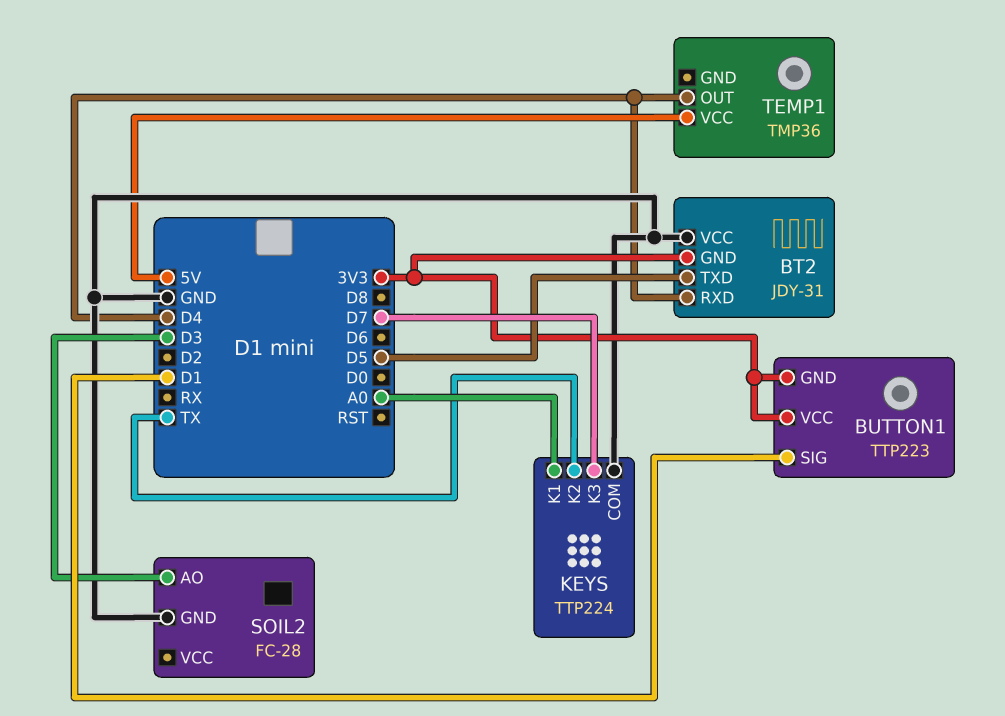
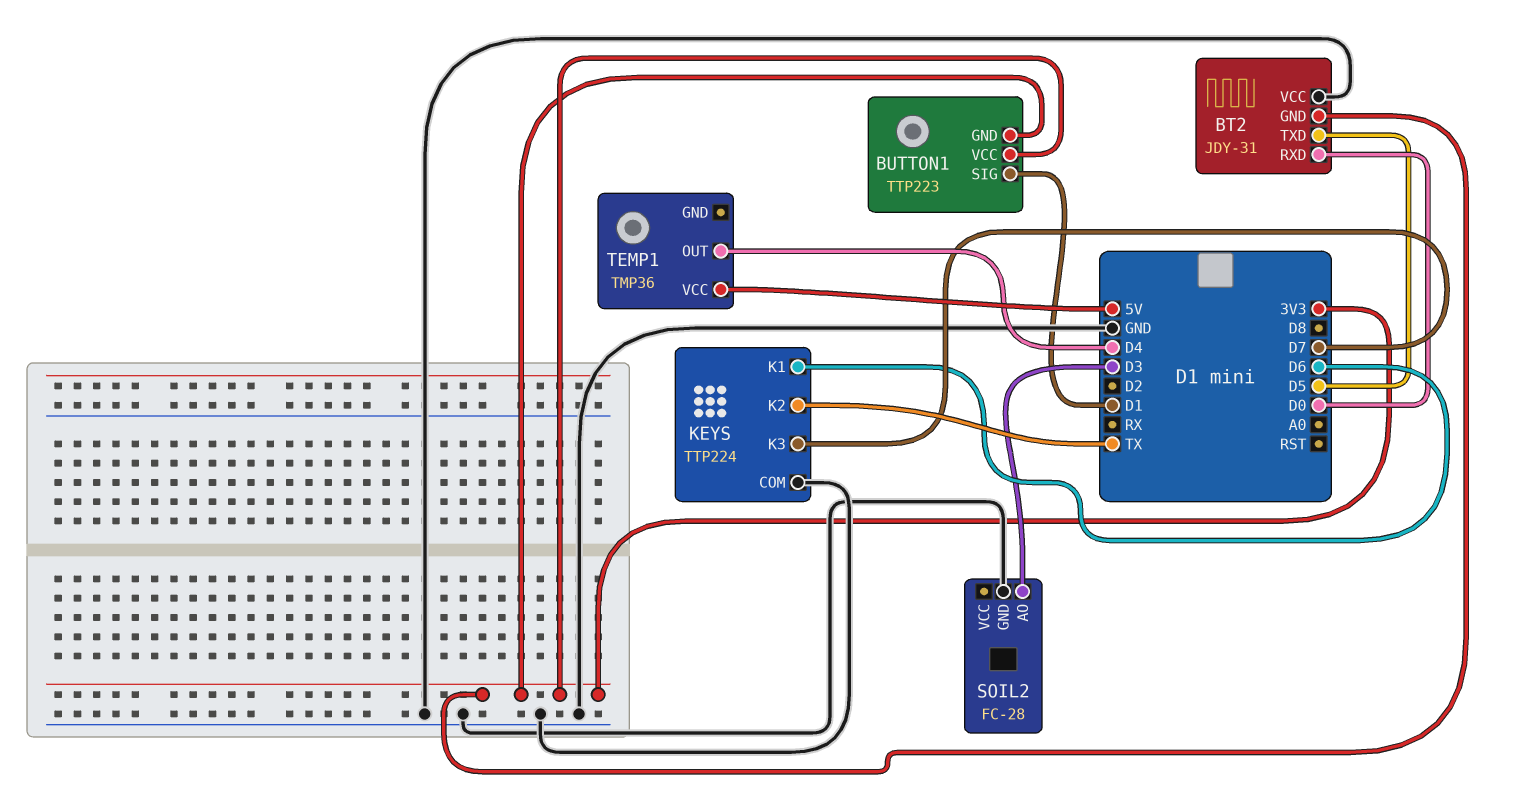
BT2 pin RXD: D4 -> D0
KEYS pin K1: A0 -> D6

